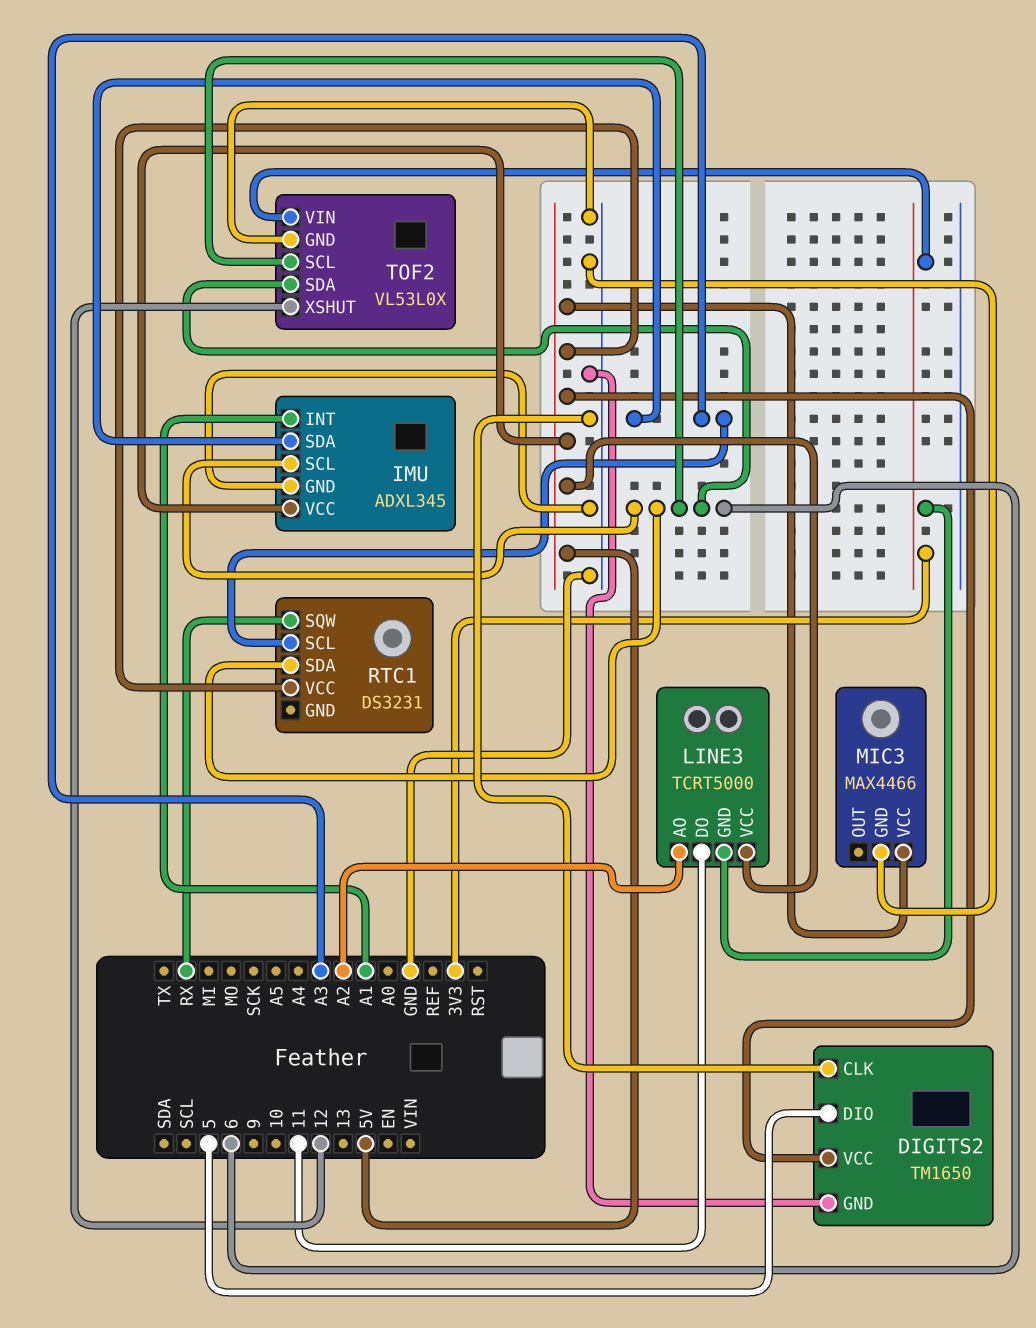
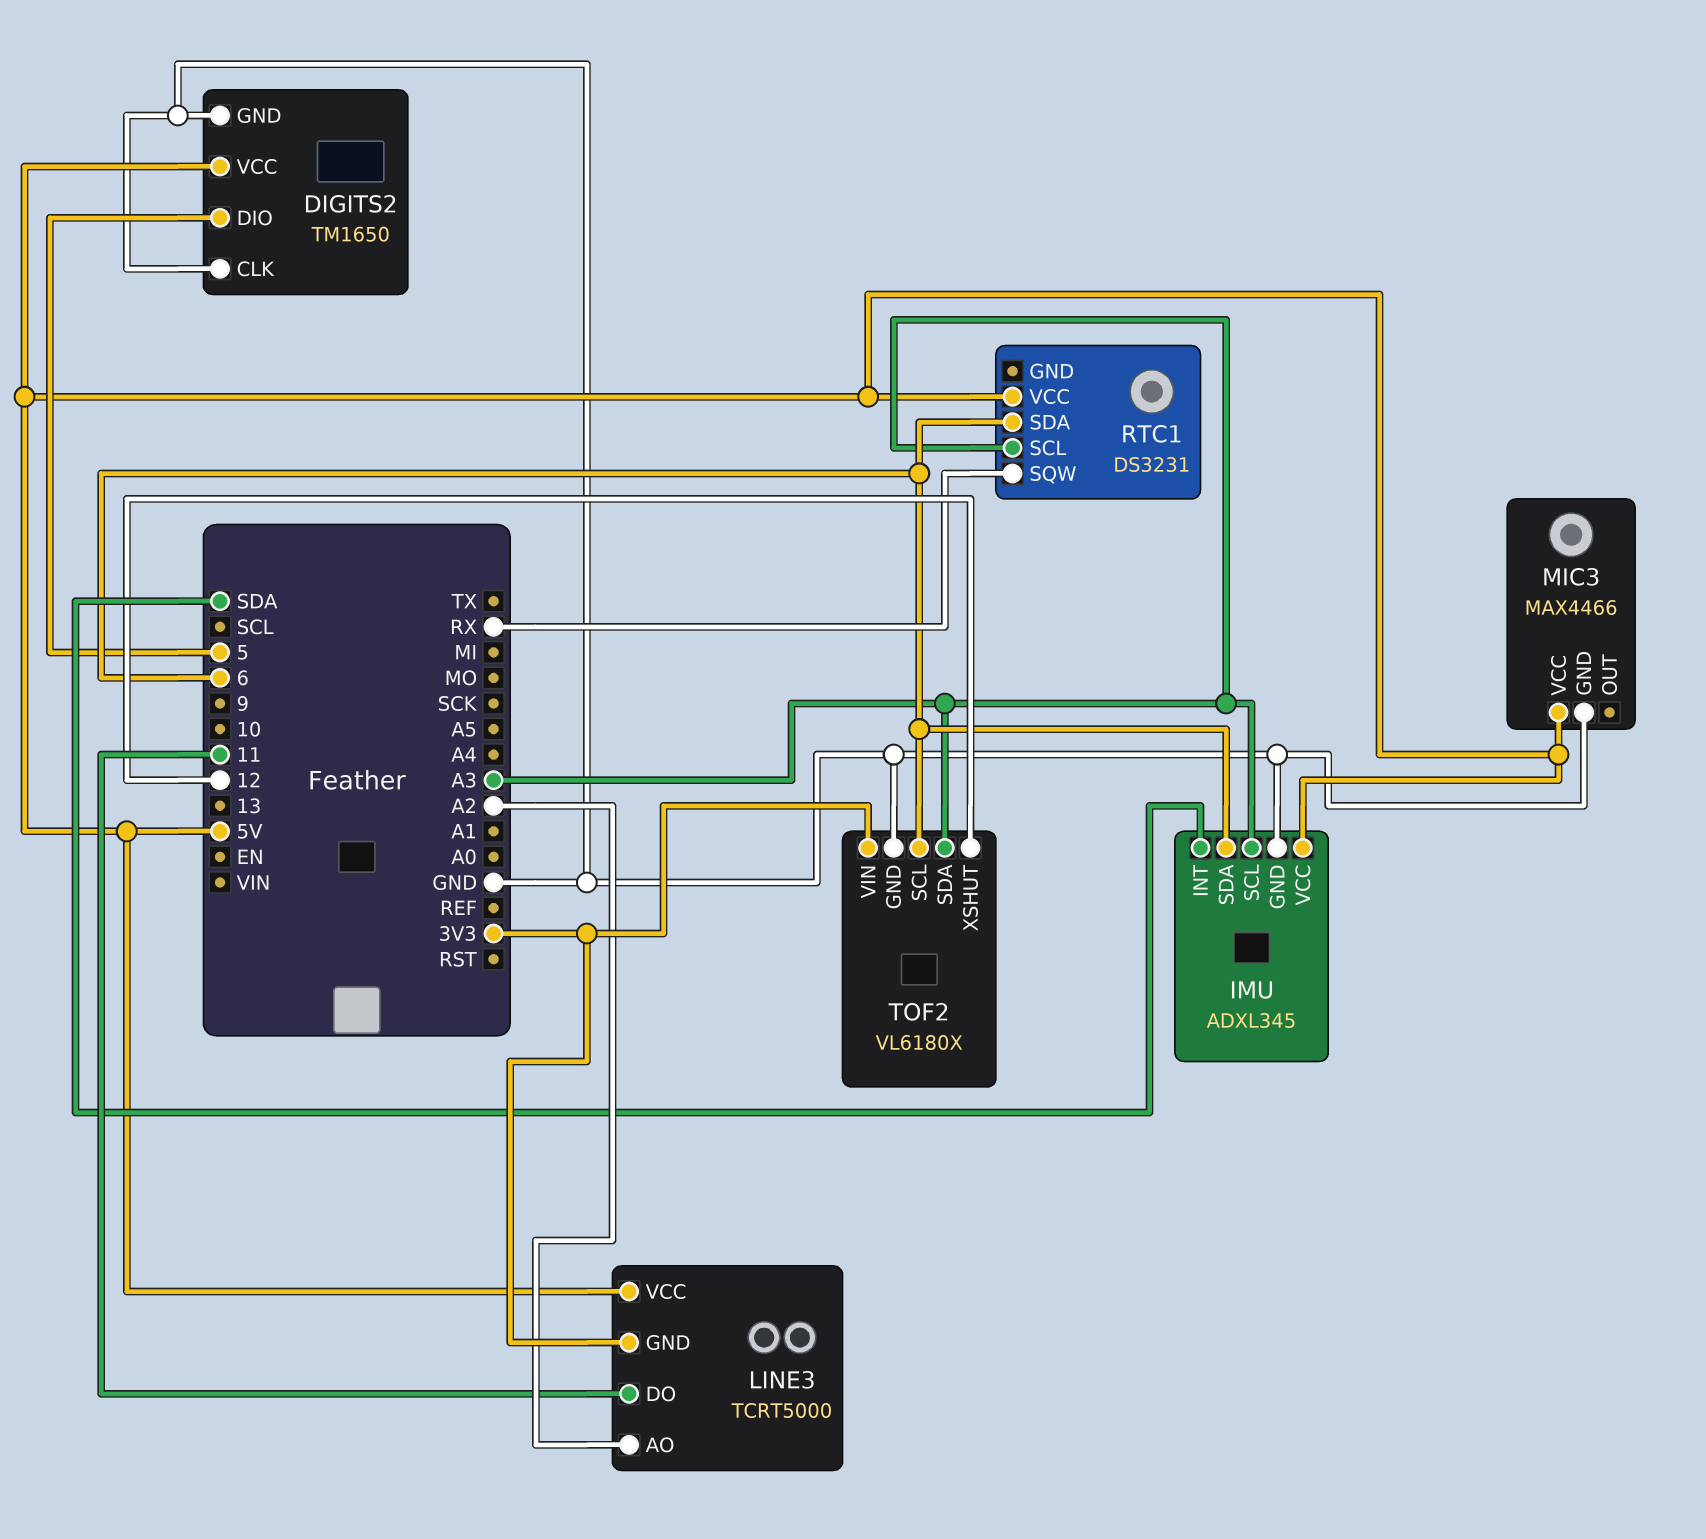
IMU pin INT: A1 -> SDA
IMU pin SCL: 6 -> A3
IMU pin SDA: A3 -> 6
TOF2: VL53L0X -> VL6180X
TOF2 pin SDA: 6 -> A3

